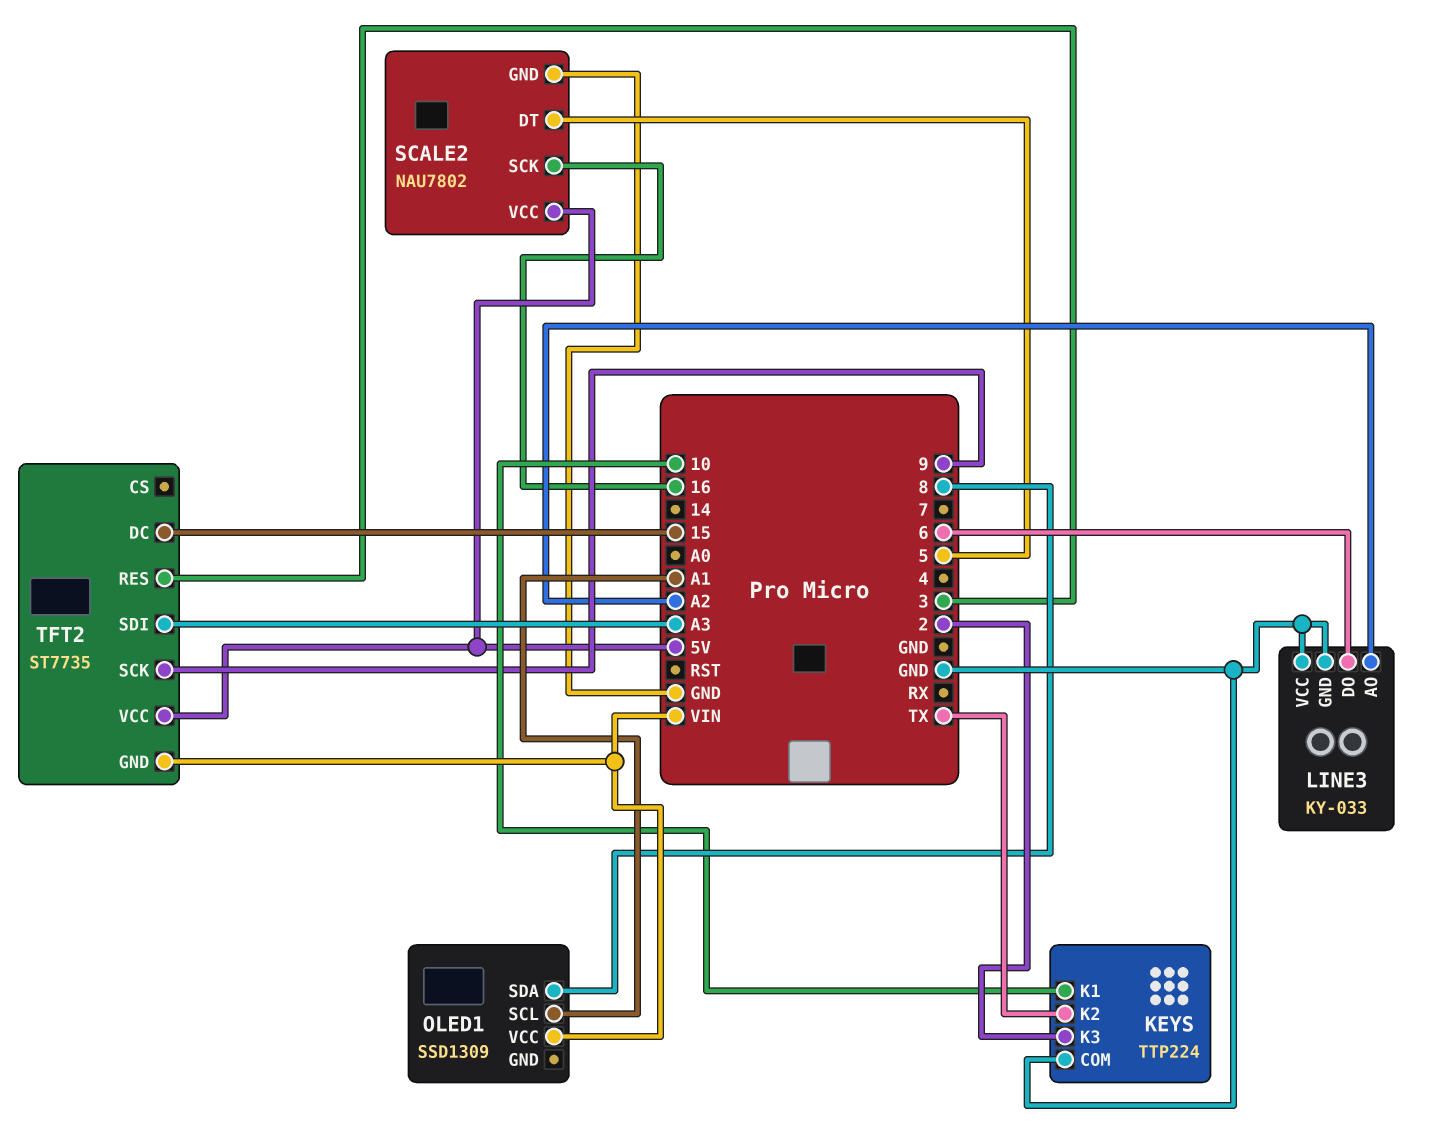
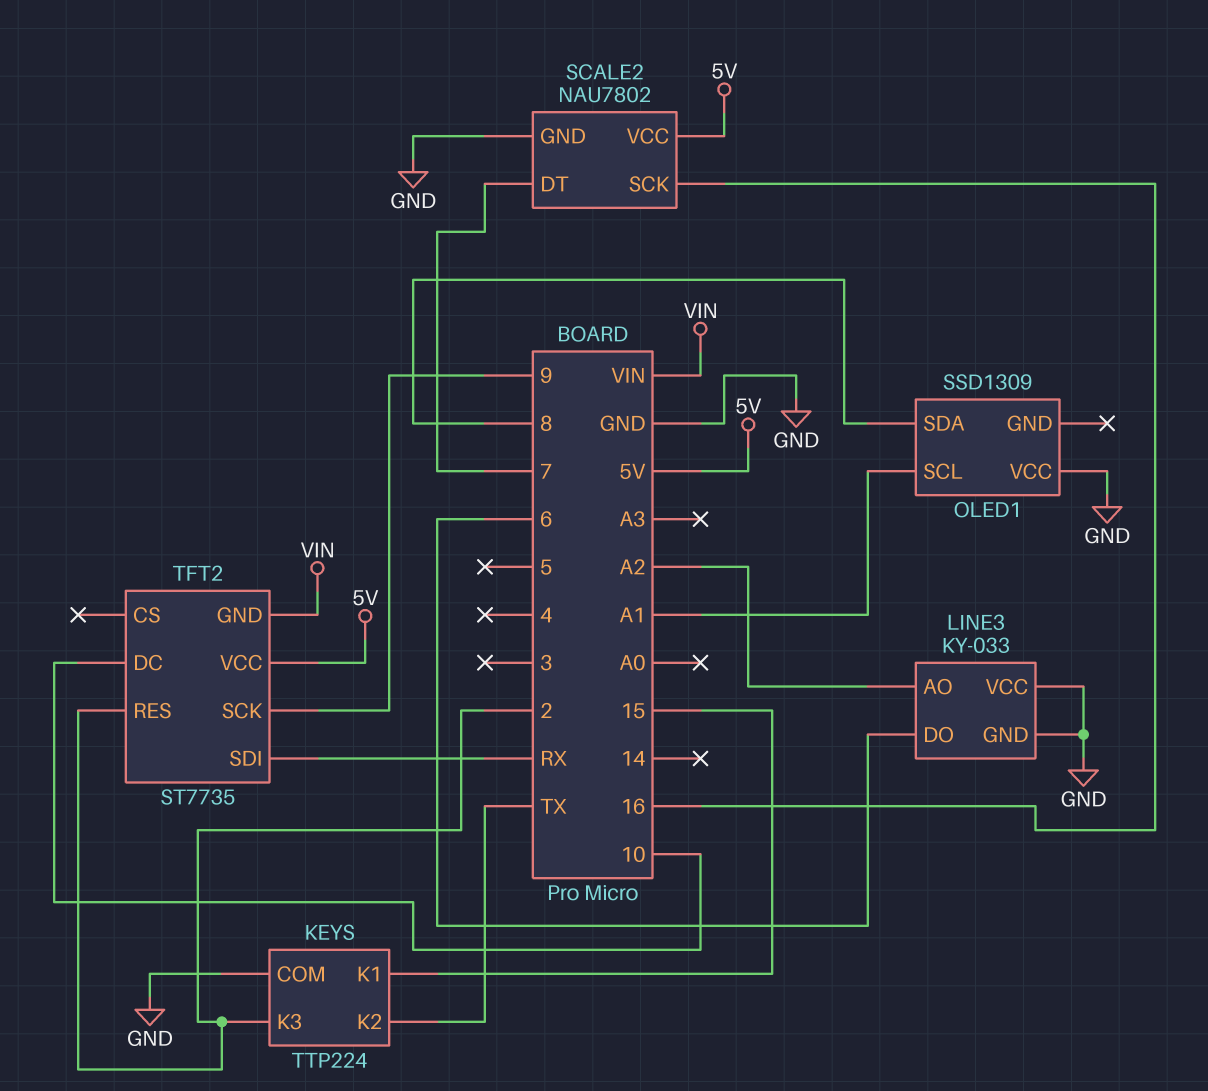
KEYS pin K1: 10 -> 15
OLED1 pin VCC: VIN -> GND
SCALE2 pin DT: 5 -> 7
TFT2 pin DC: 15 -> 10
TFT2 pin RES: 3 -> 2
TFT2 pin SDI: A3 -> RX

